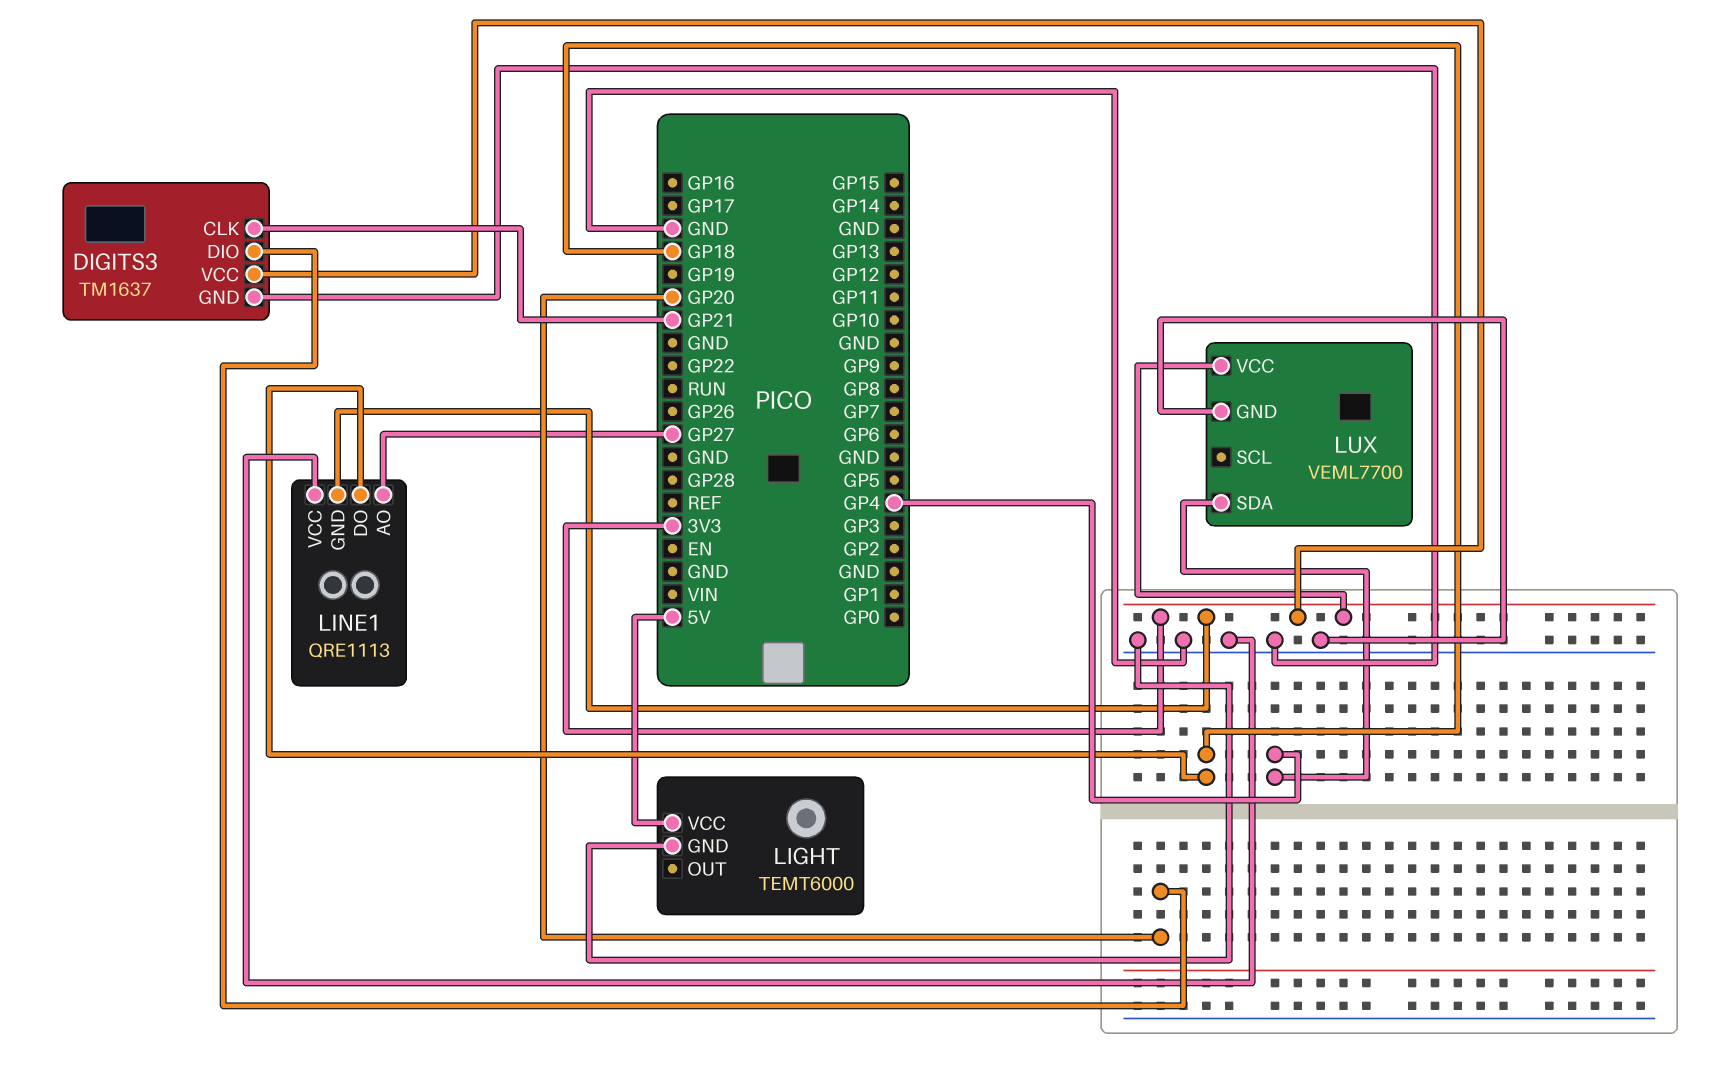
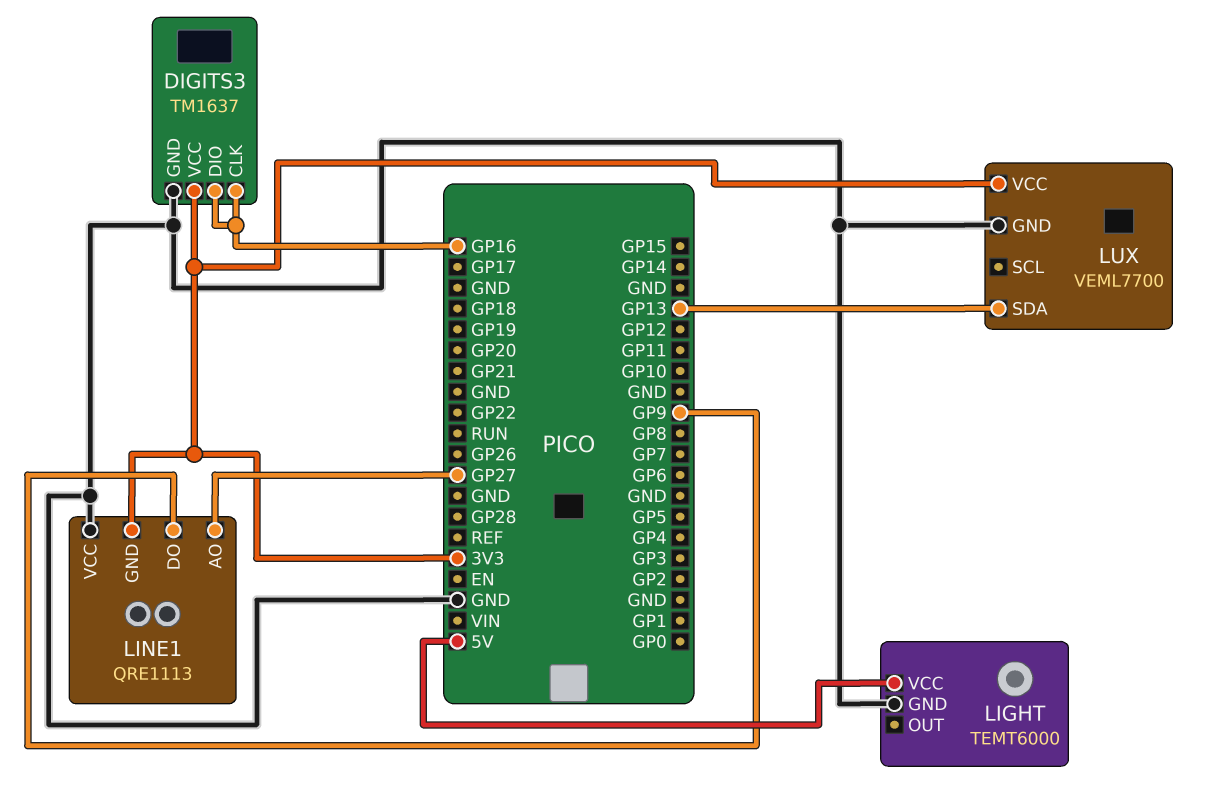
DIGITS3 pin CLK: GP21 -> GP16
DIGITS3 pin DIO: GP20 -> GP16
LINE1 pin DO: GP18 -> GP9
LUX pin SDA: GP4 -> GP13

